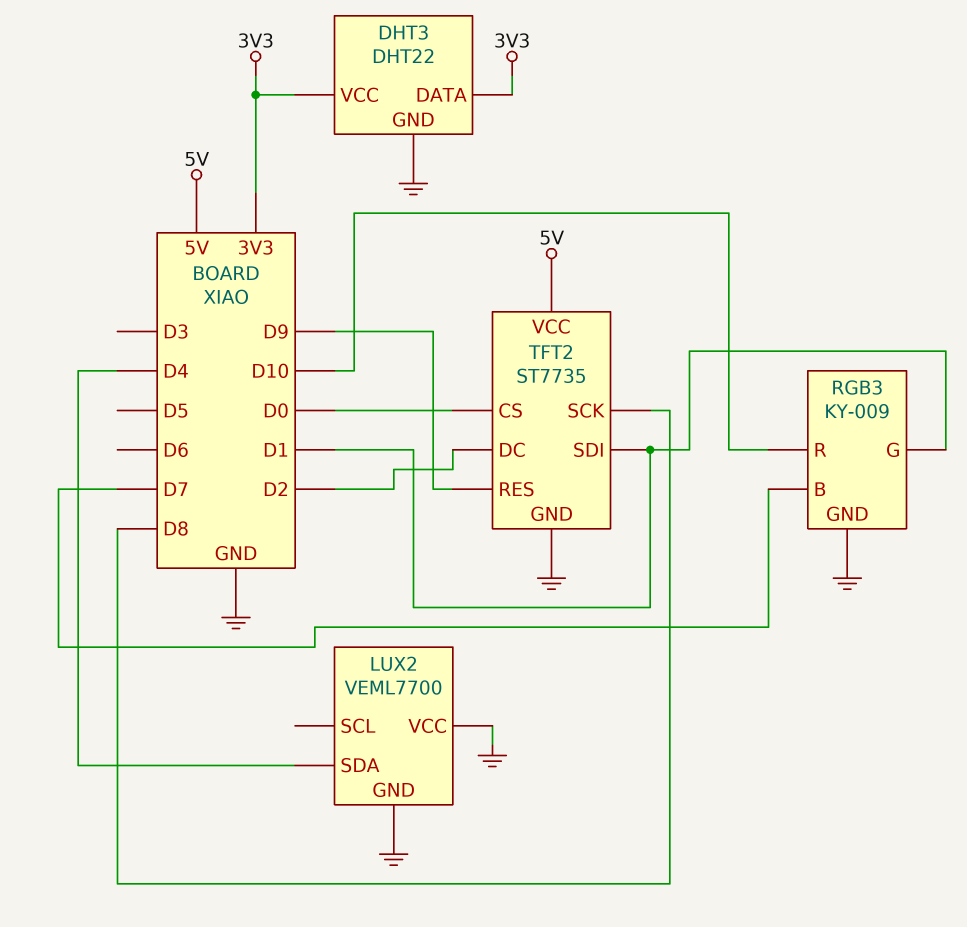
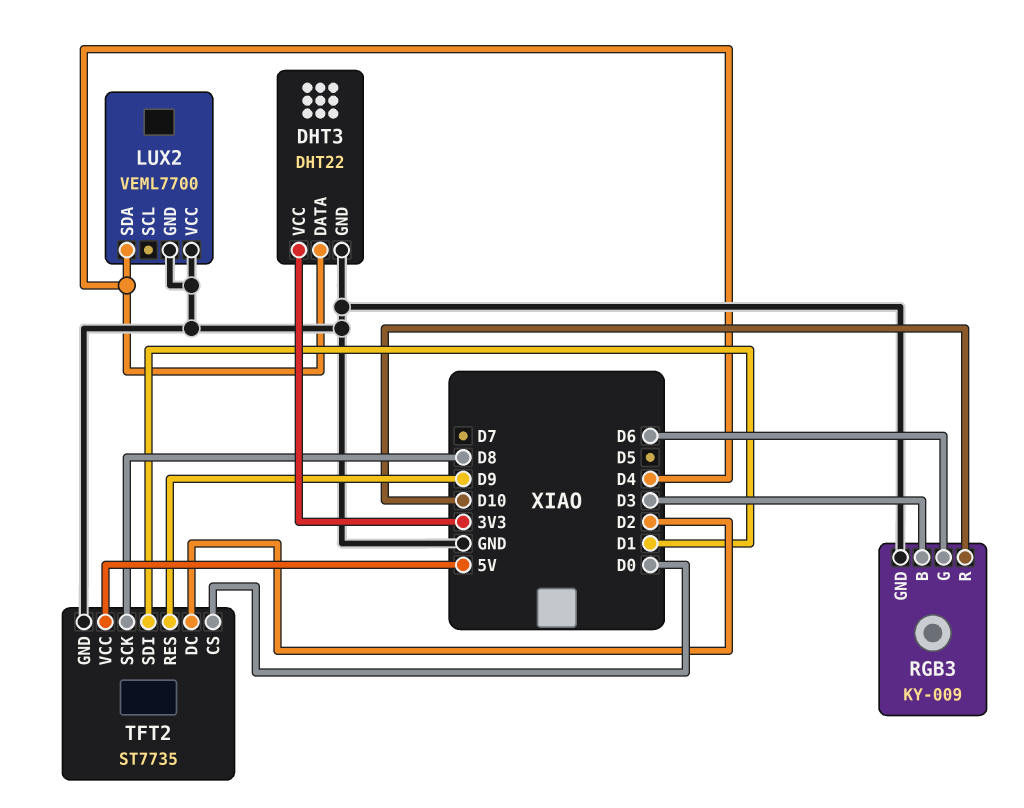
DHT3 pin DATA: 3V3 -> D4
RGB3 pin B: D7 -> D3
RGB3 pin G: D1 -> D6

